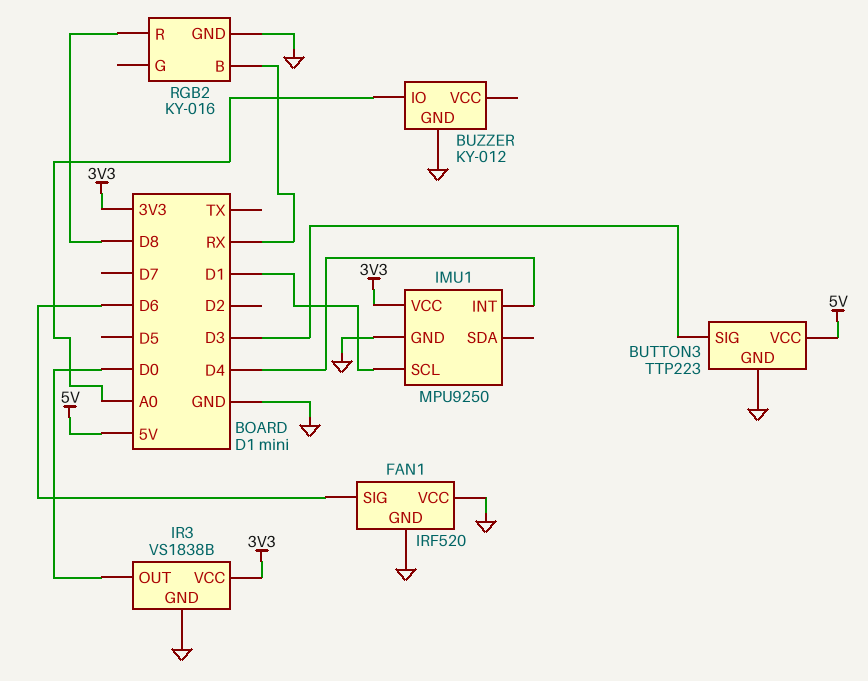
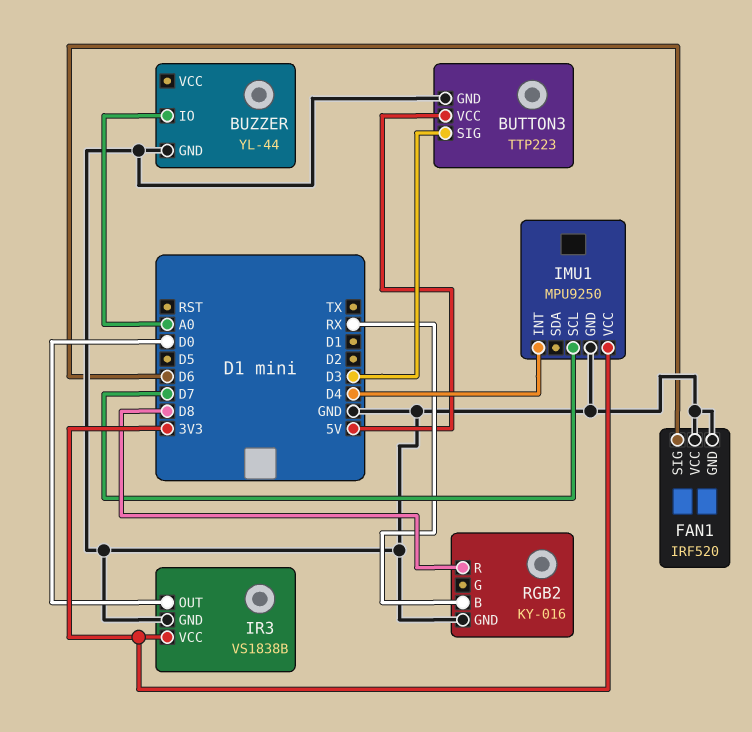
BUZZER: KY-012 -> YL-44
IMU1 pin SCL: D1 -> D7

